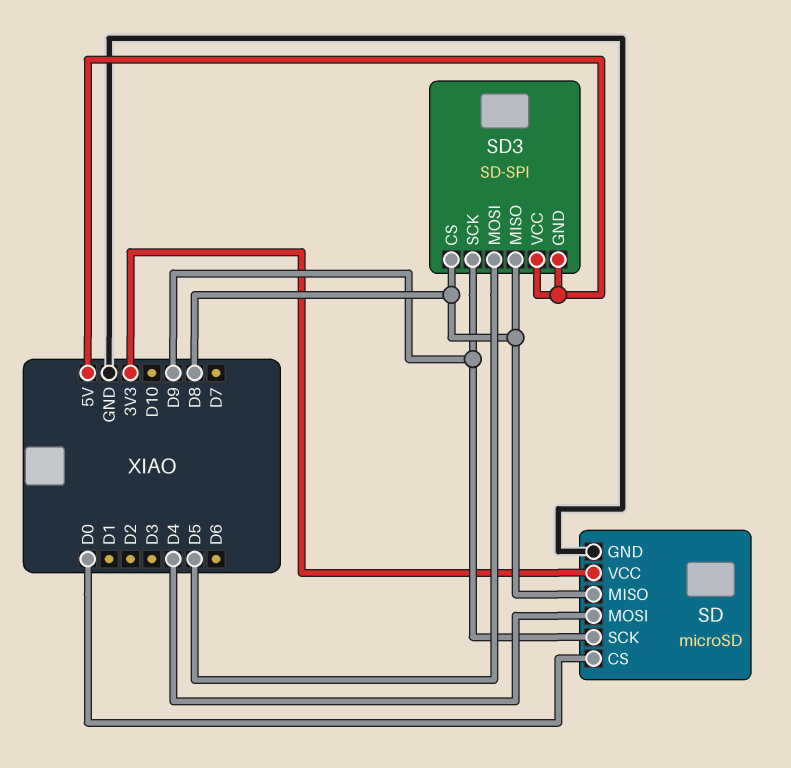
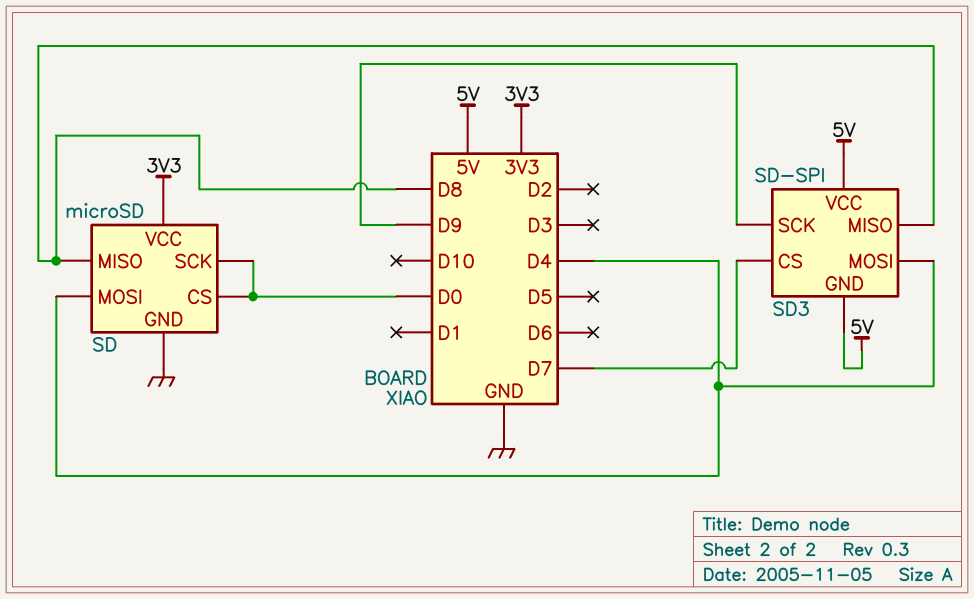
SD pin SCK: D9 -> D0
SD3 pin CS: D8 -> D7
SD3 pin MOSI: D5 -> D4

